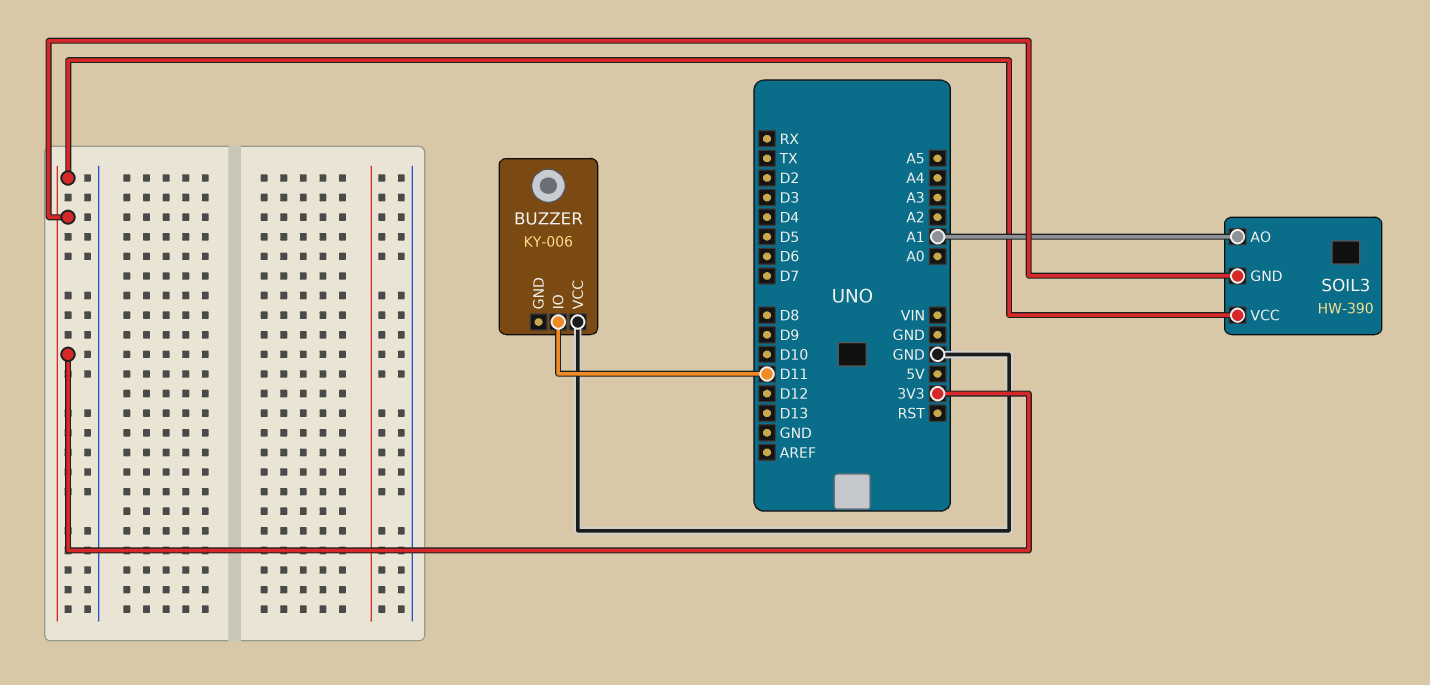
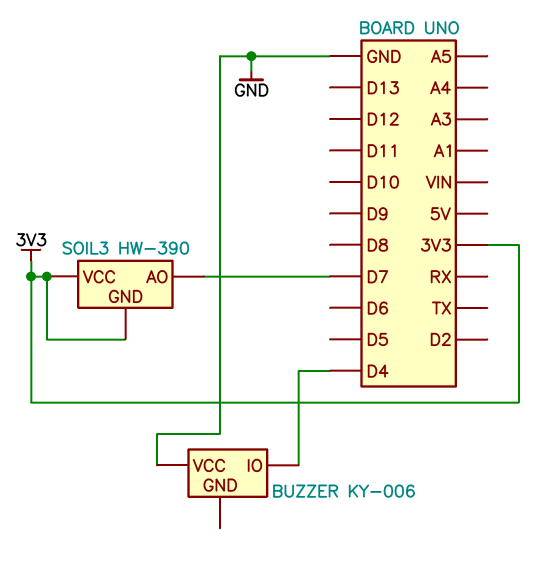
BUZZER pin IO: D11 -> D4
SOIL3 pin AO: A1 -> D7

